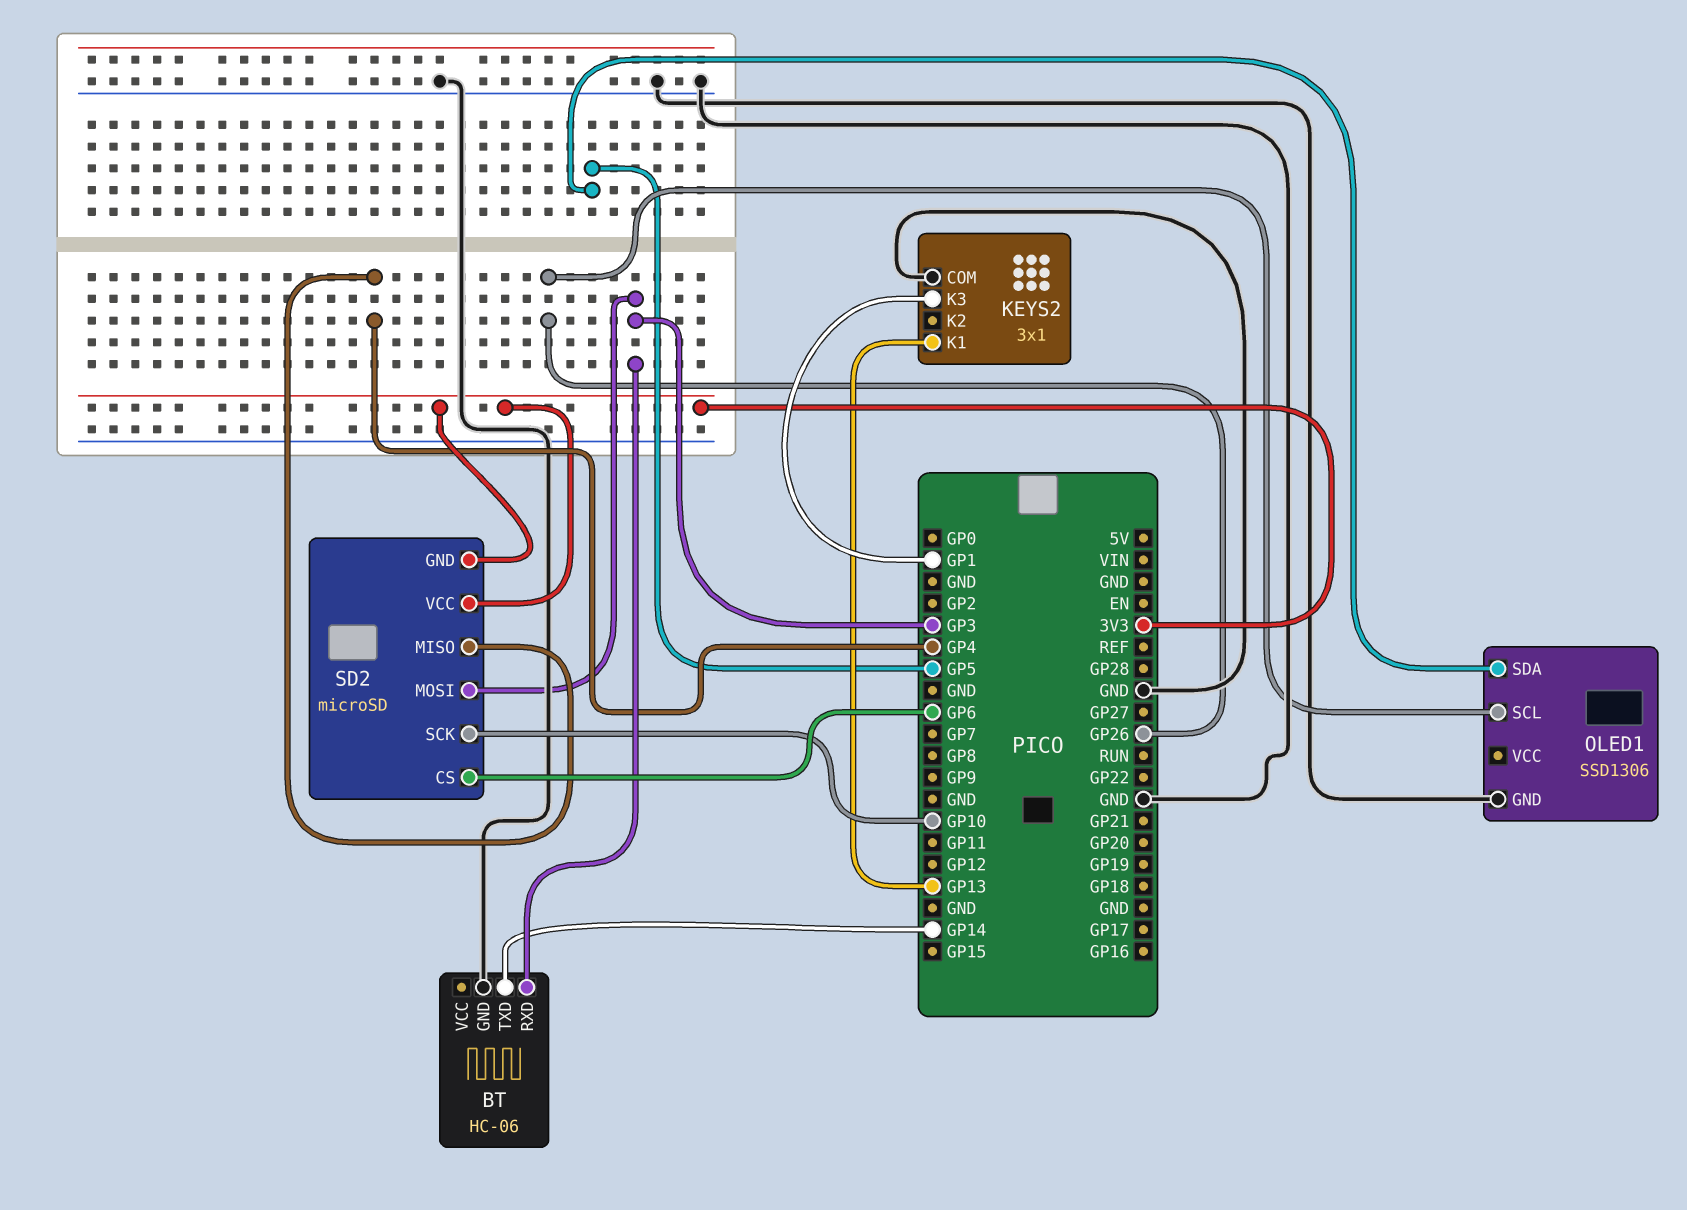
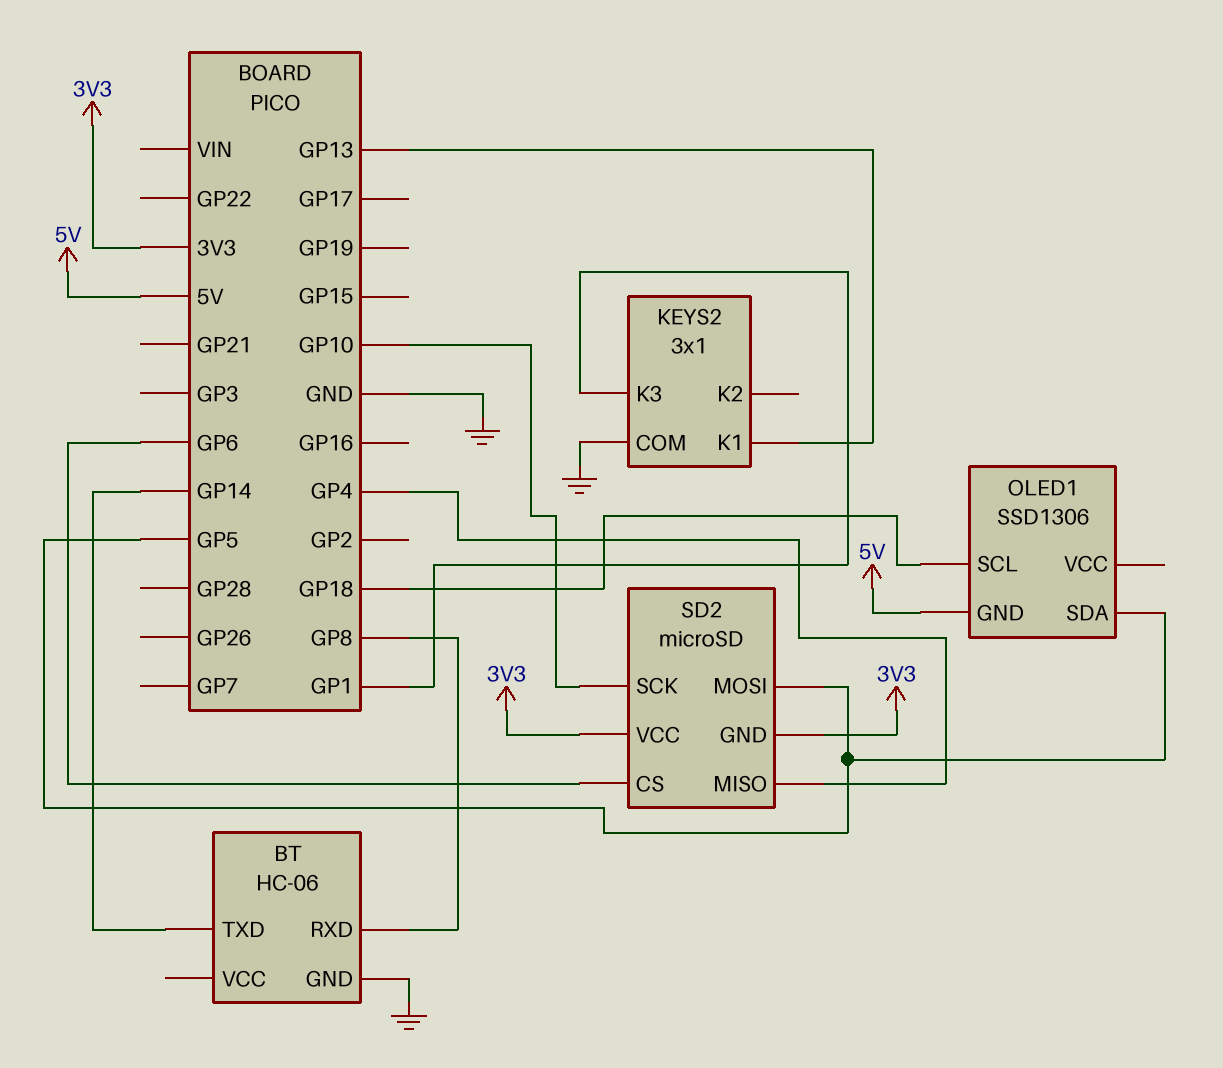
BT pin RXD: GP3 -> GP8
OLED1 pin GND: GND -> 5V
OLED1 pin SCL: GP26 -> GP18
SD2 pin MOSI: GP3 -> GP5

